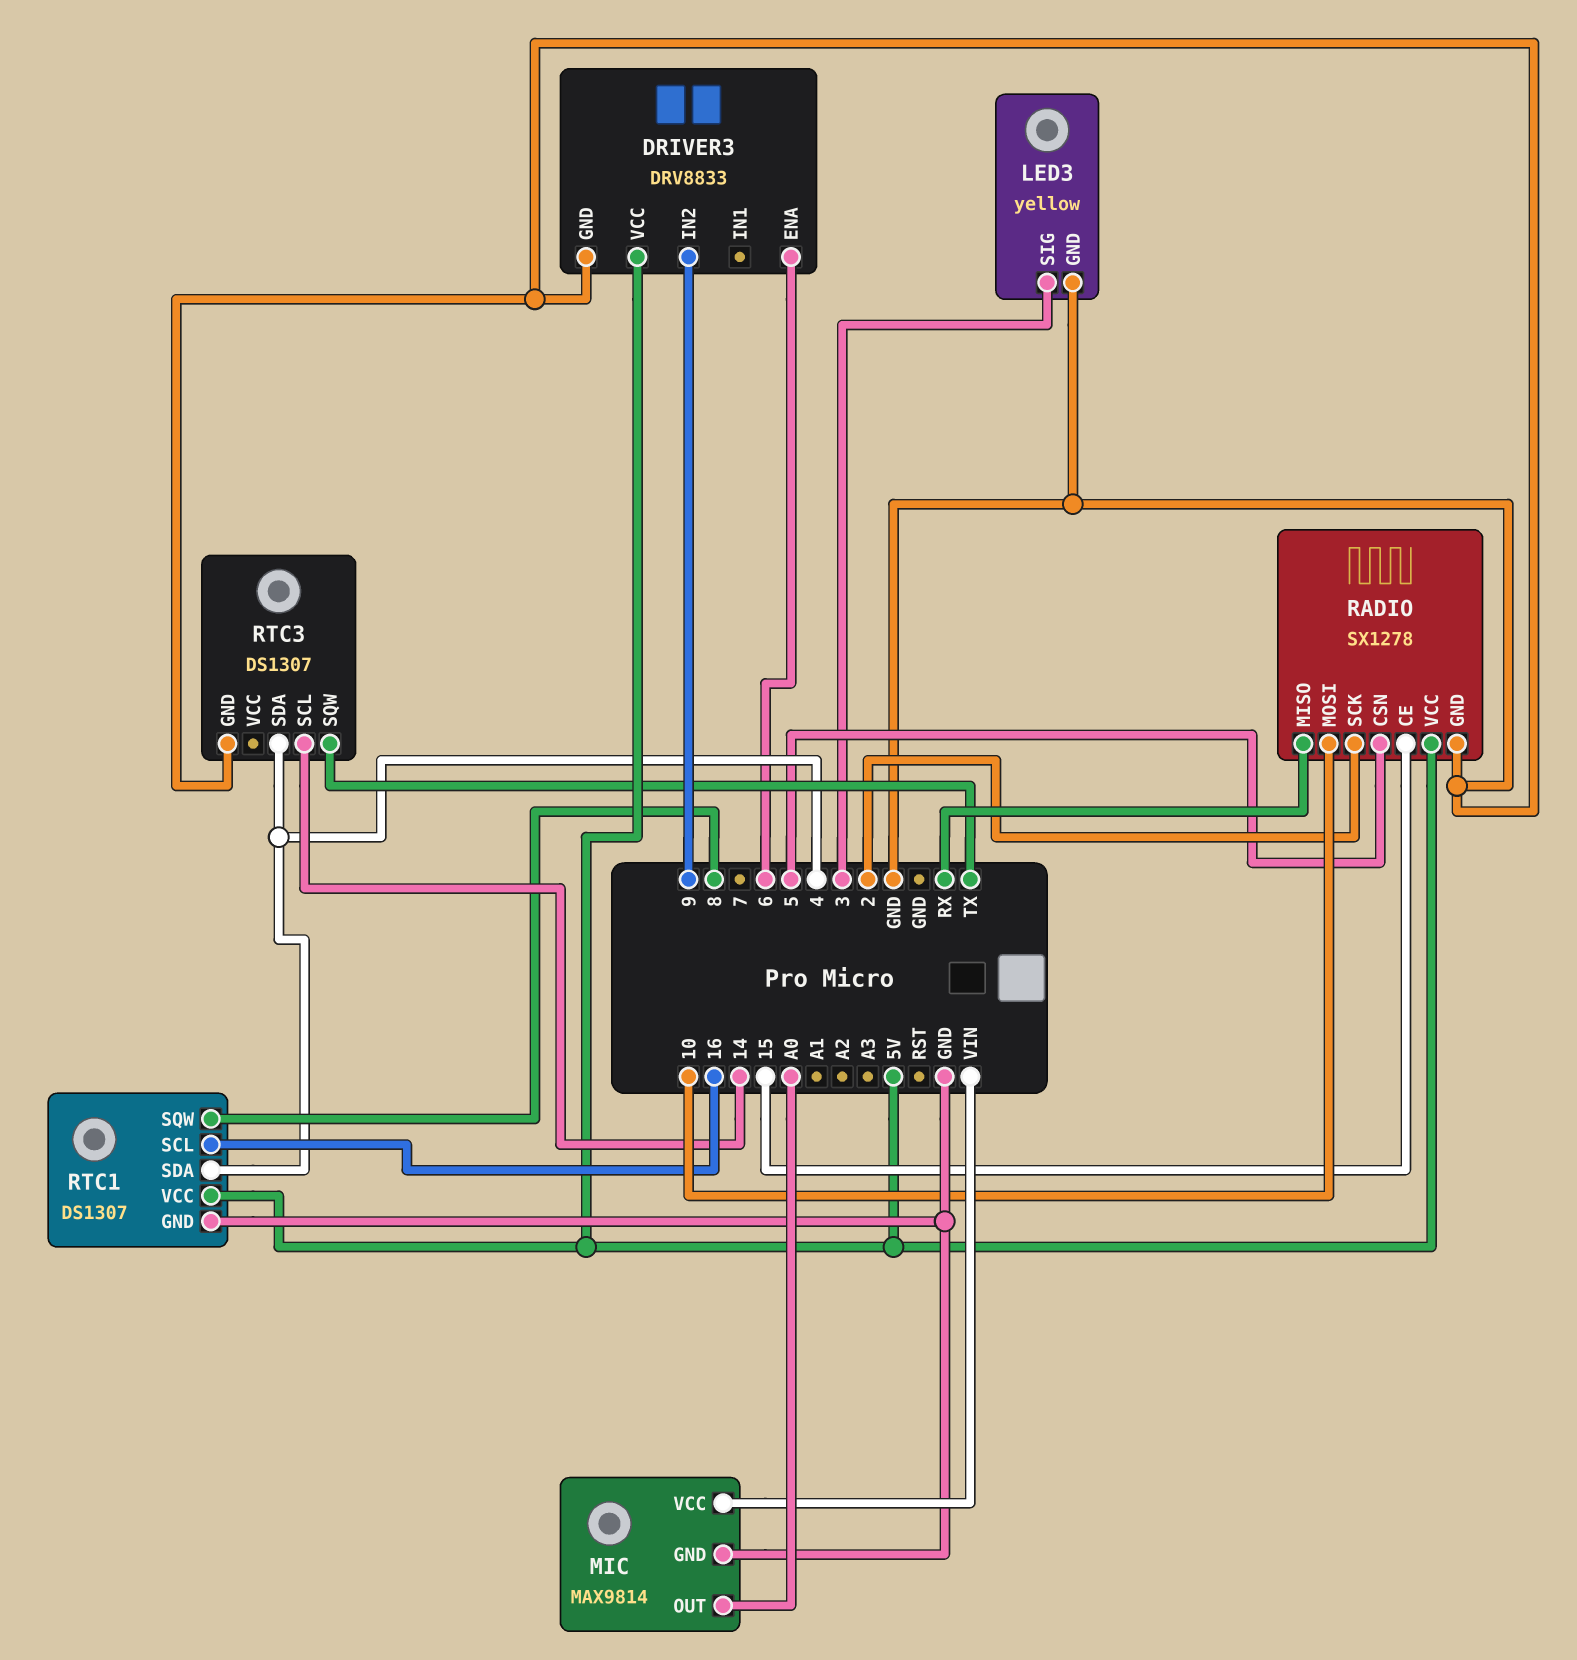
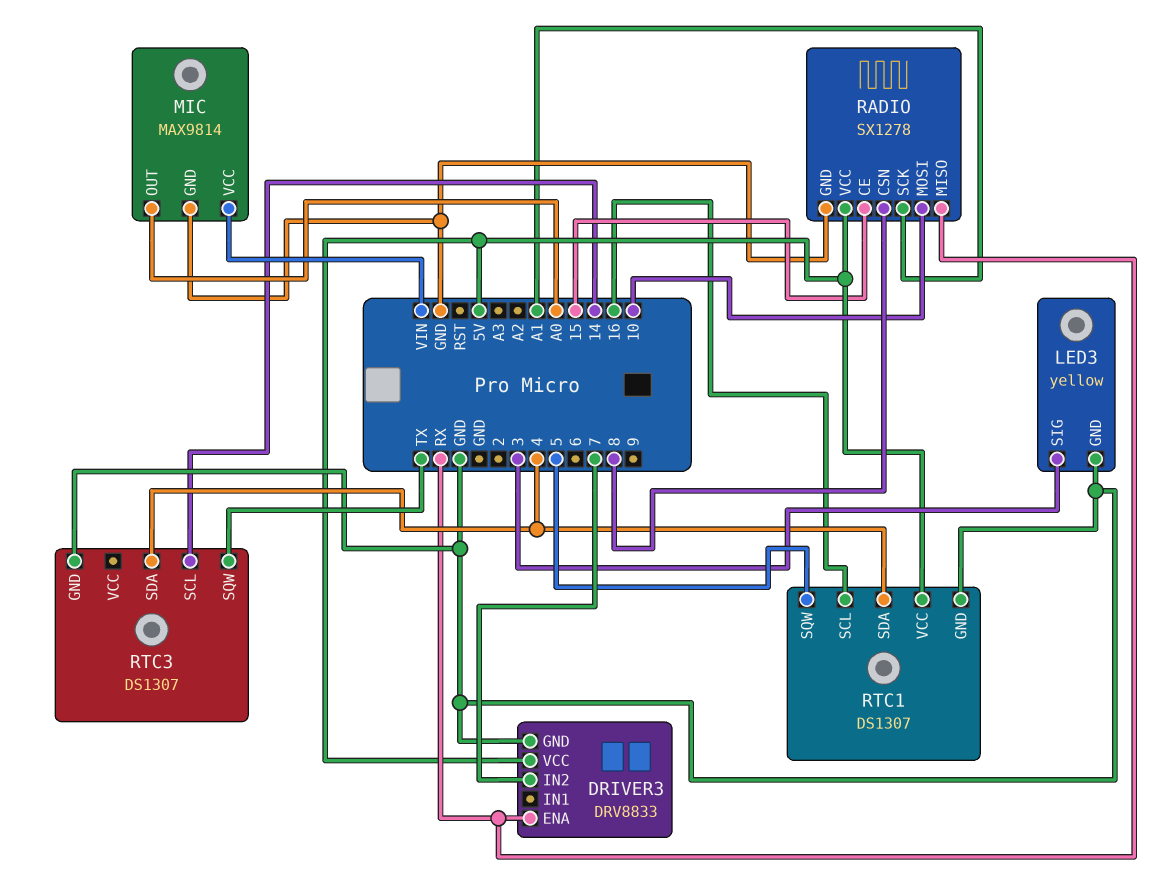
DRIVER3 pin ENA: 6 -> RX
DRIVER3 pin IN2: 9 -> 7
RADIO pin CSN: 5 -> 8
RADIO pin SCK: 2 -> A1
RTC1 pin SQW: 8 -> 5

